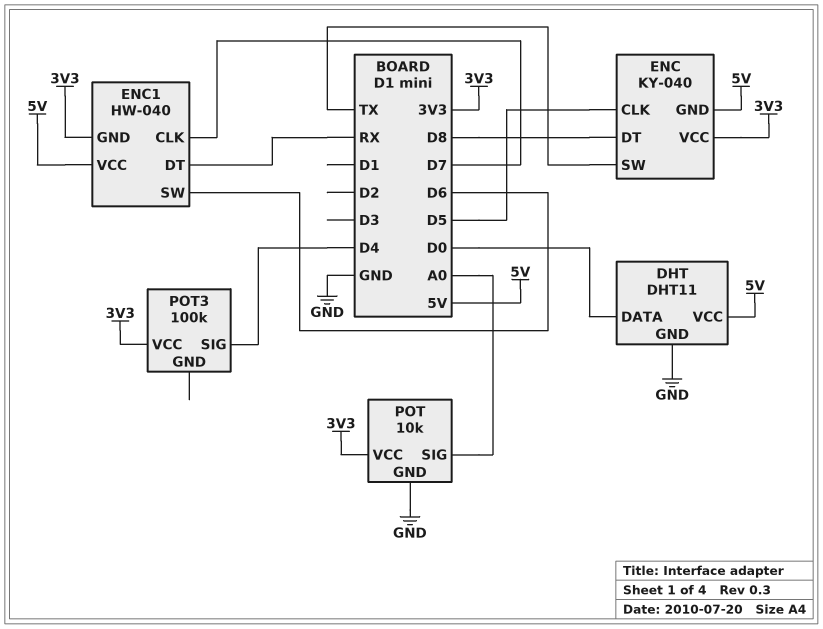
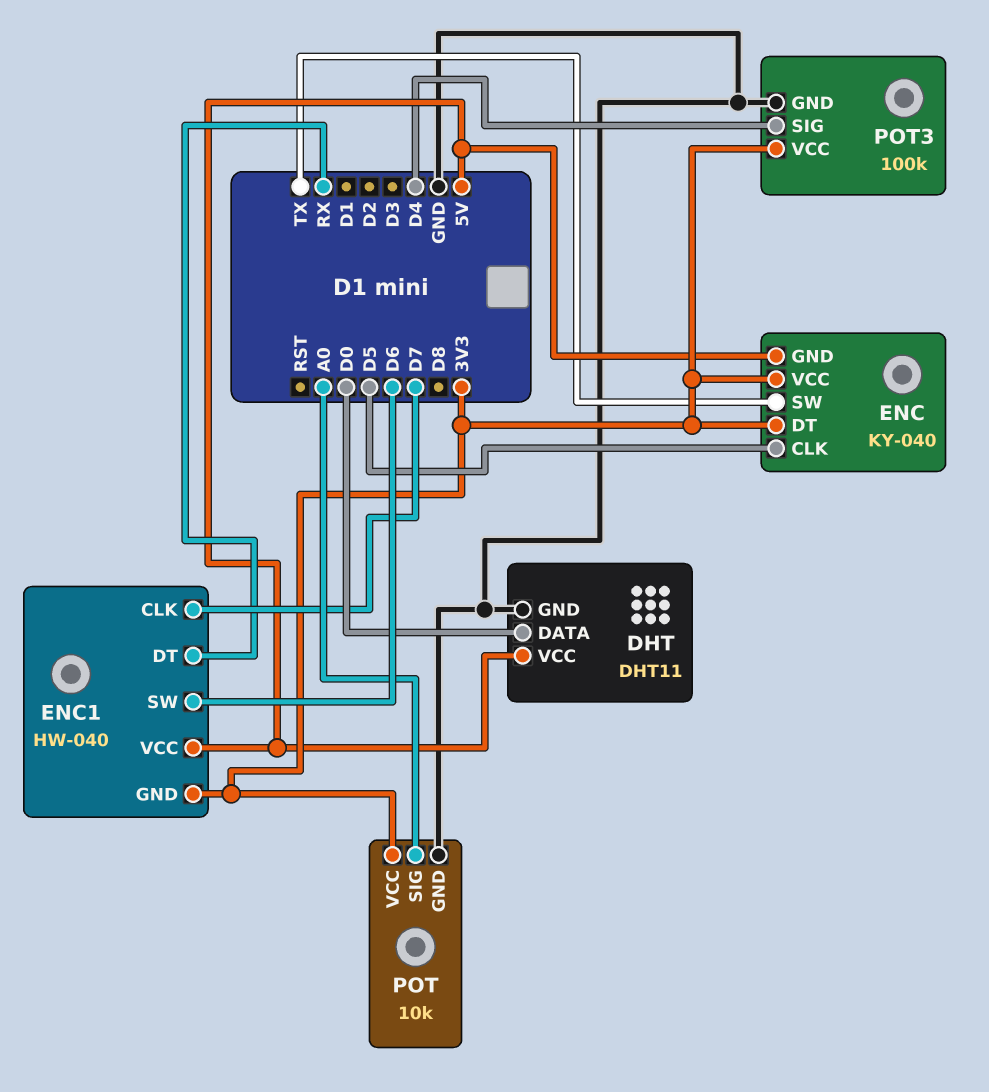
ENC pin DT: D8 -> 3V3
POT3 pin GND: none -> GND

